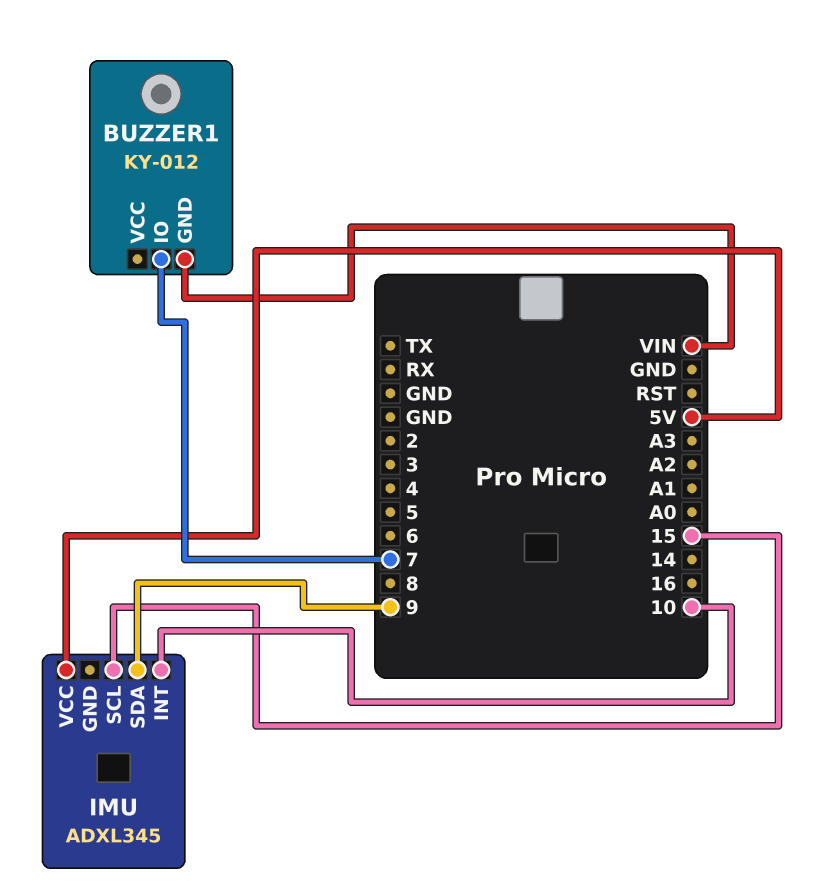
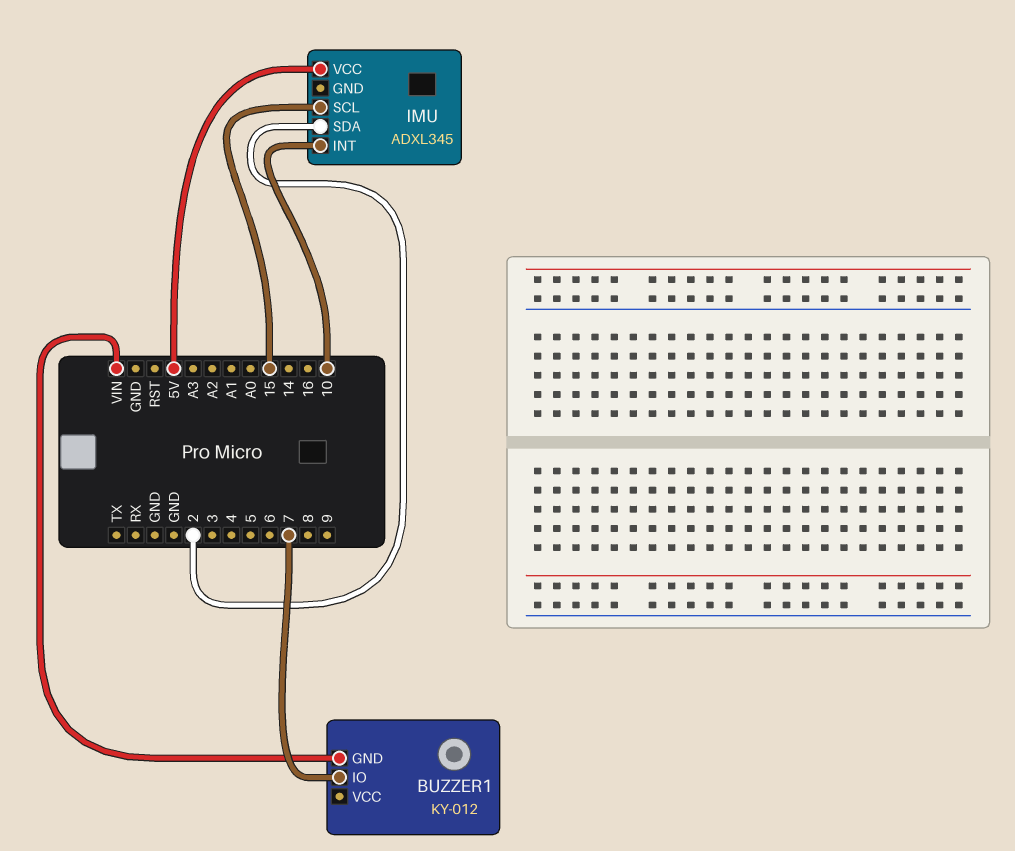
IMU pin SDA: 9 -> 2

